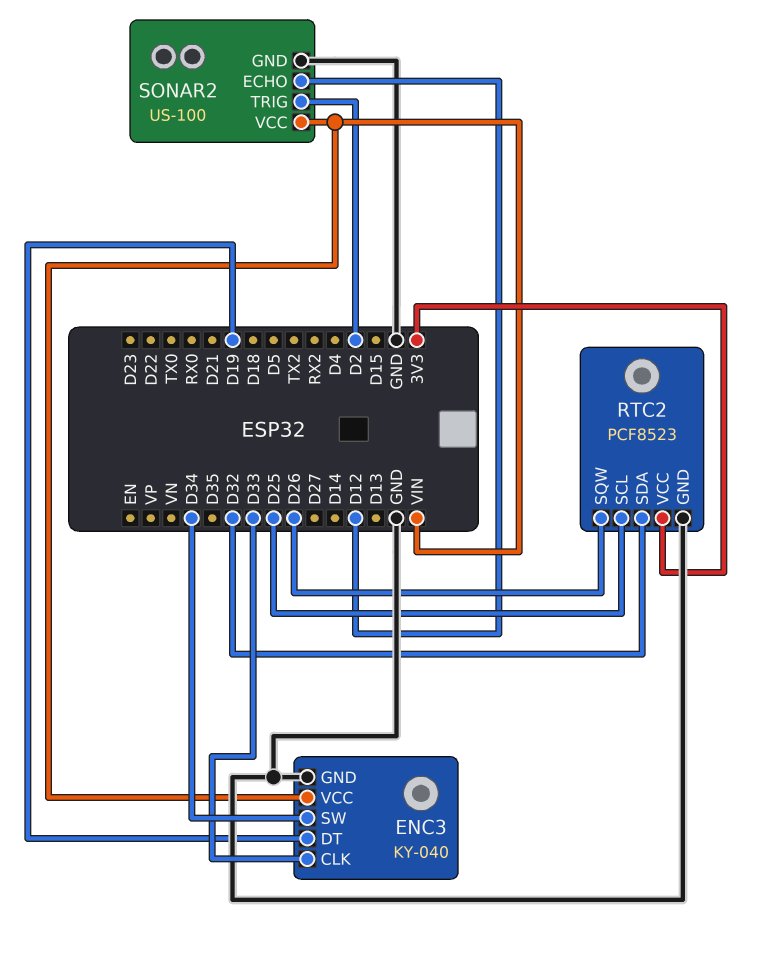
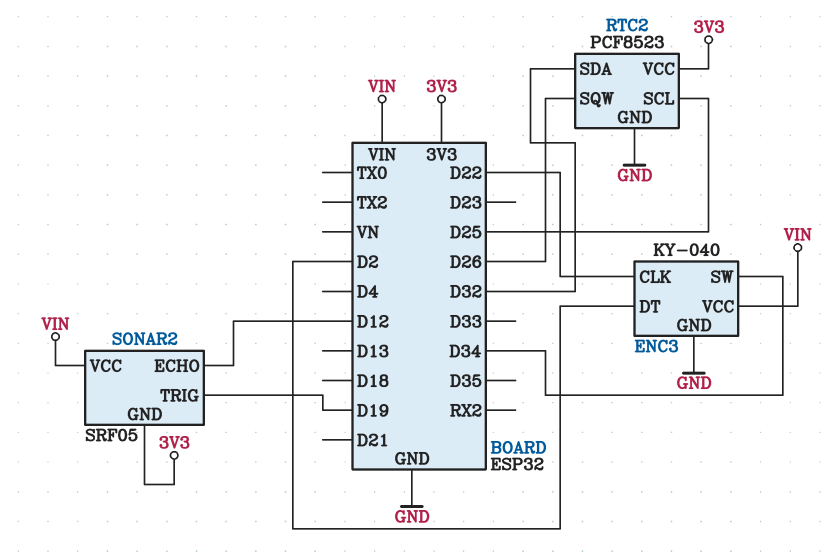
ENC3 pin CLK: D33 -> D22
ENC3 pin DT: D19 -> D2
SONAR2: US-100 -> SRF05
SONAR2 pin GND: GND -> 3V3
SONAR2 pin TRIG: D2 -> D19

